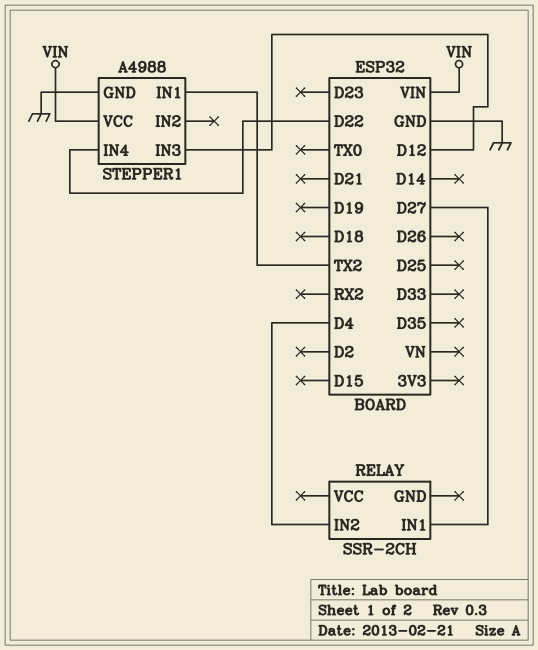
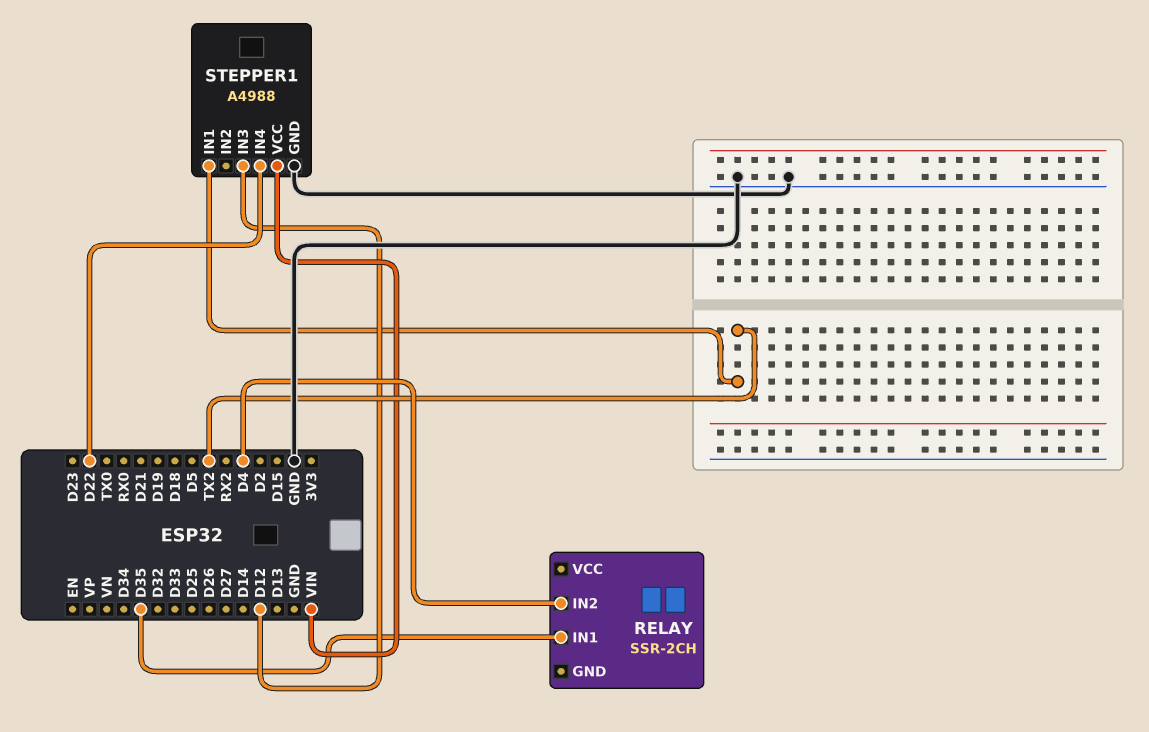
RELAY pin IN1: D27 -> D35

